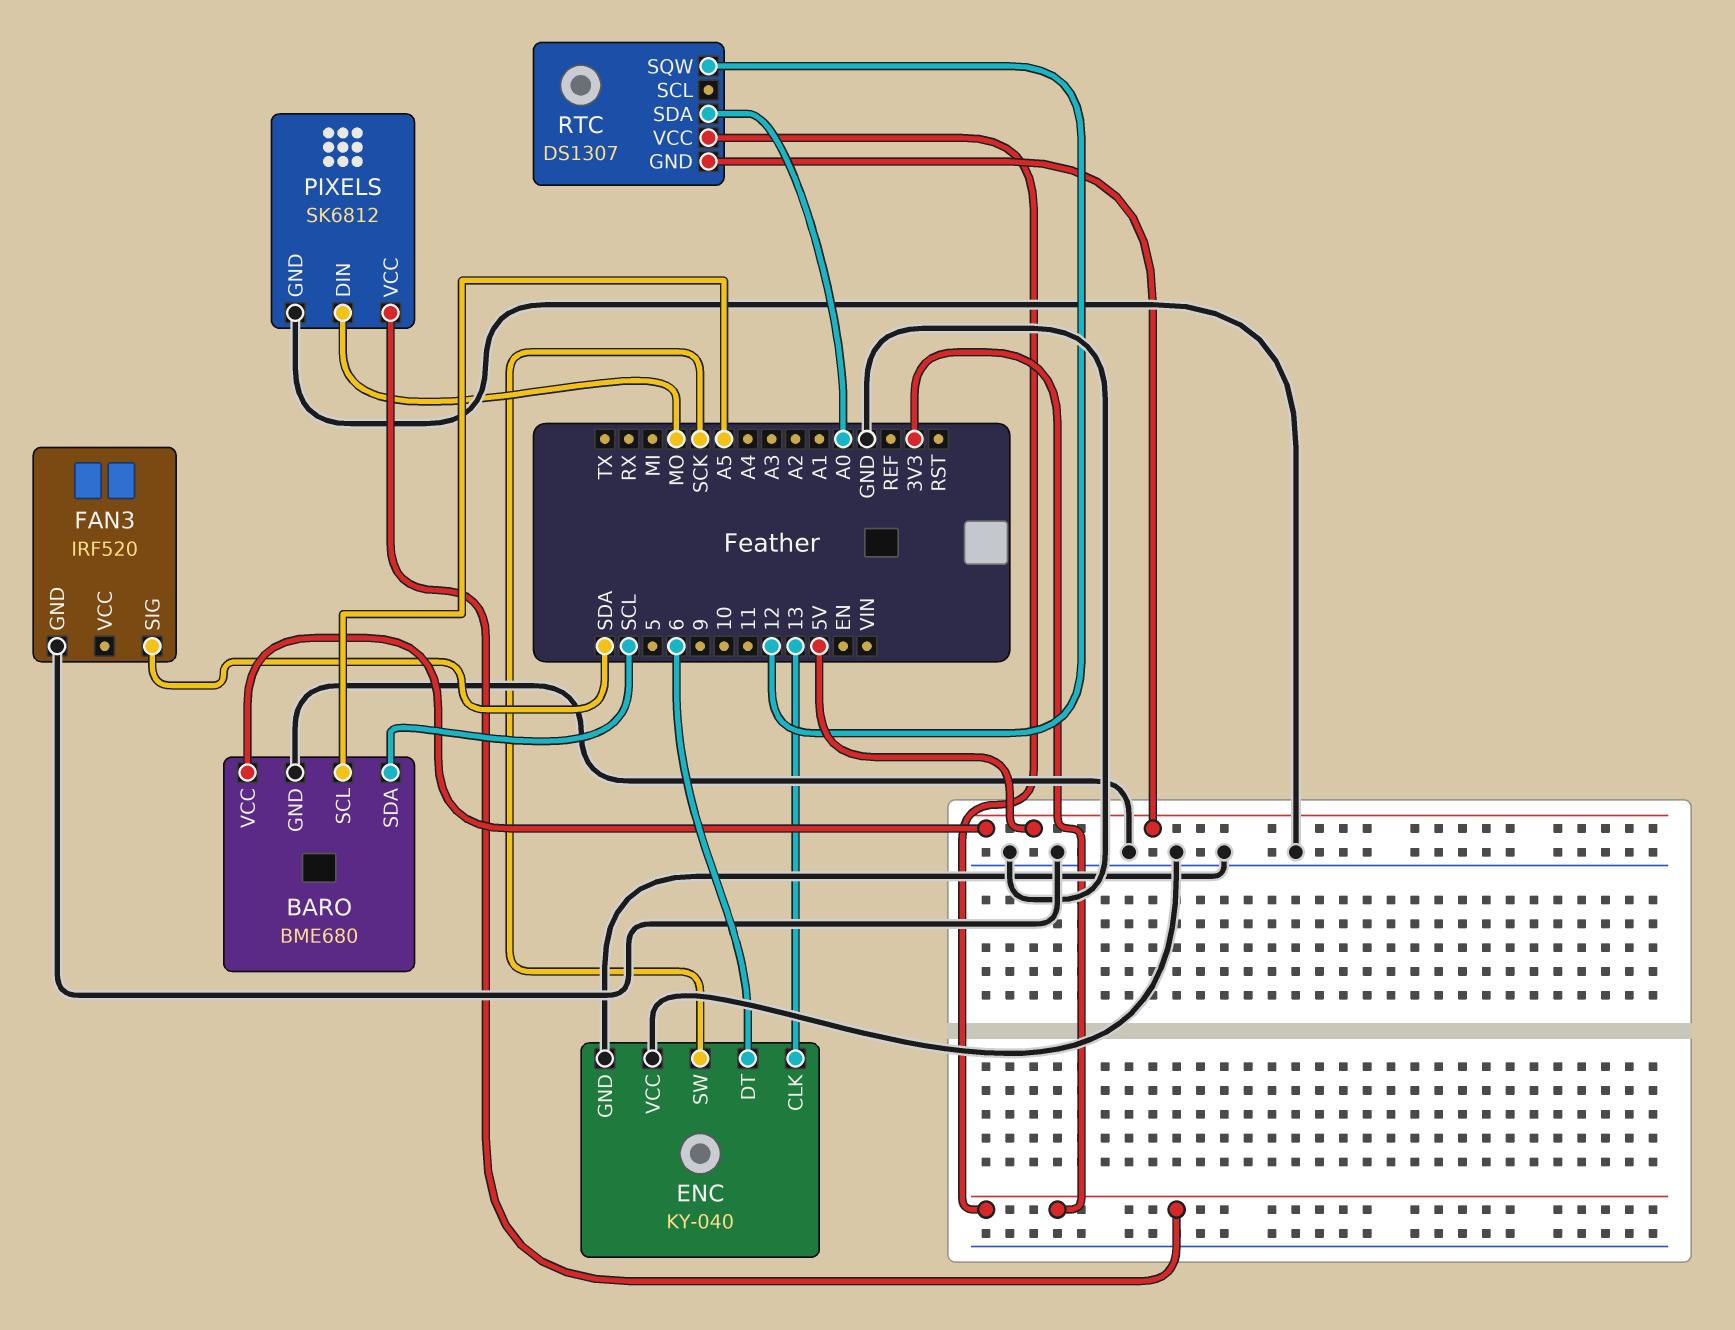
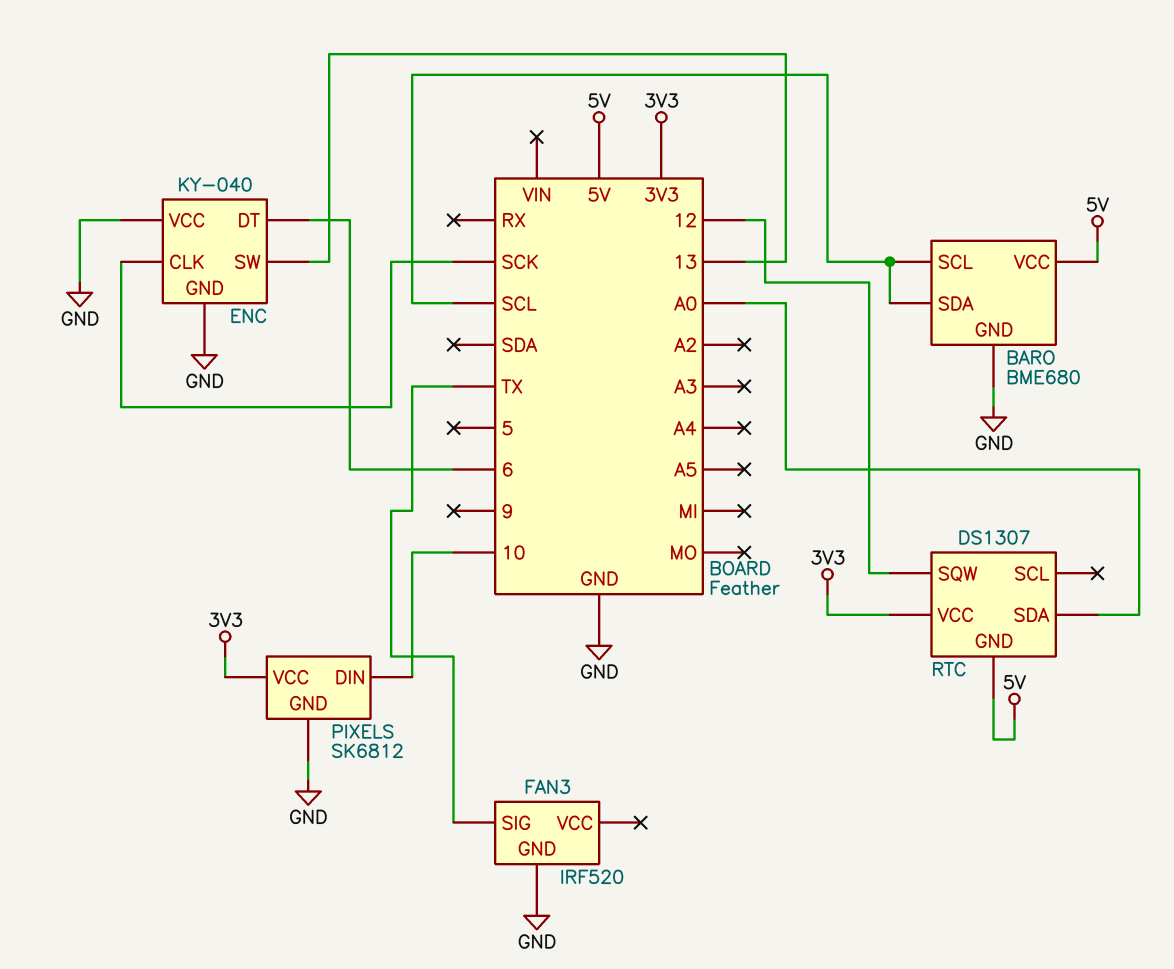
BARO pin SCL: A5 -> SCL
ENC pin CLK: 13 -> SCK
ENC pin SW: SCK -> 13
FAN3 pin SIG: SDA -> TX
PIXELS pin DIN: MO -> 10

